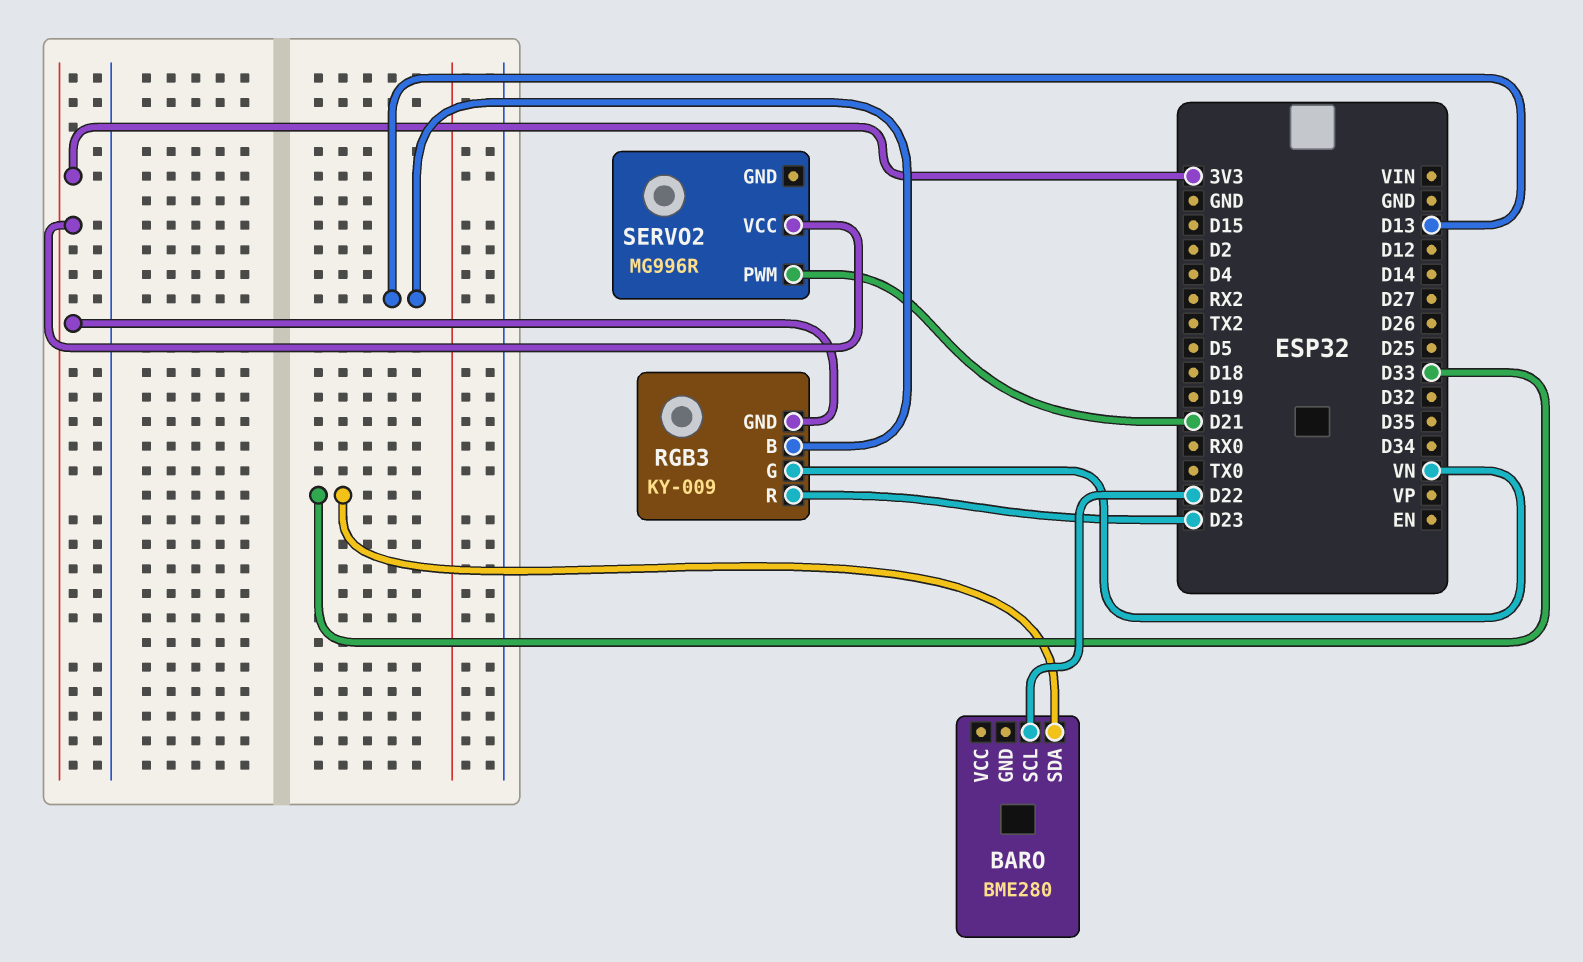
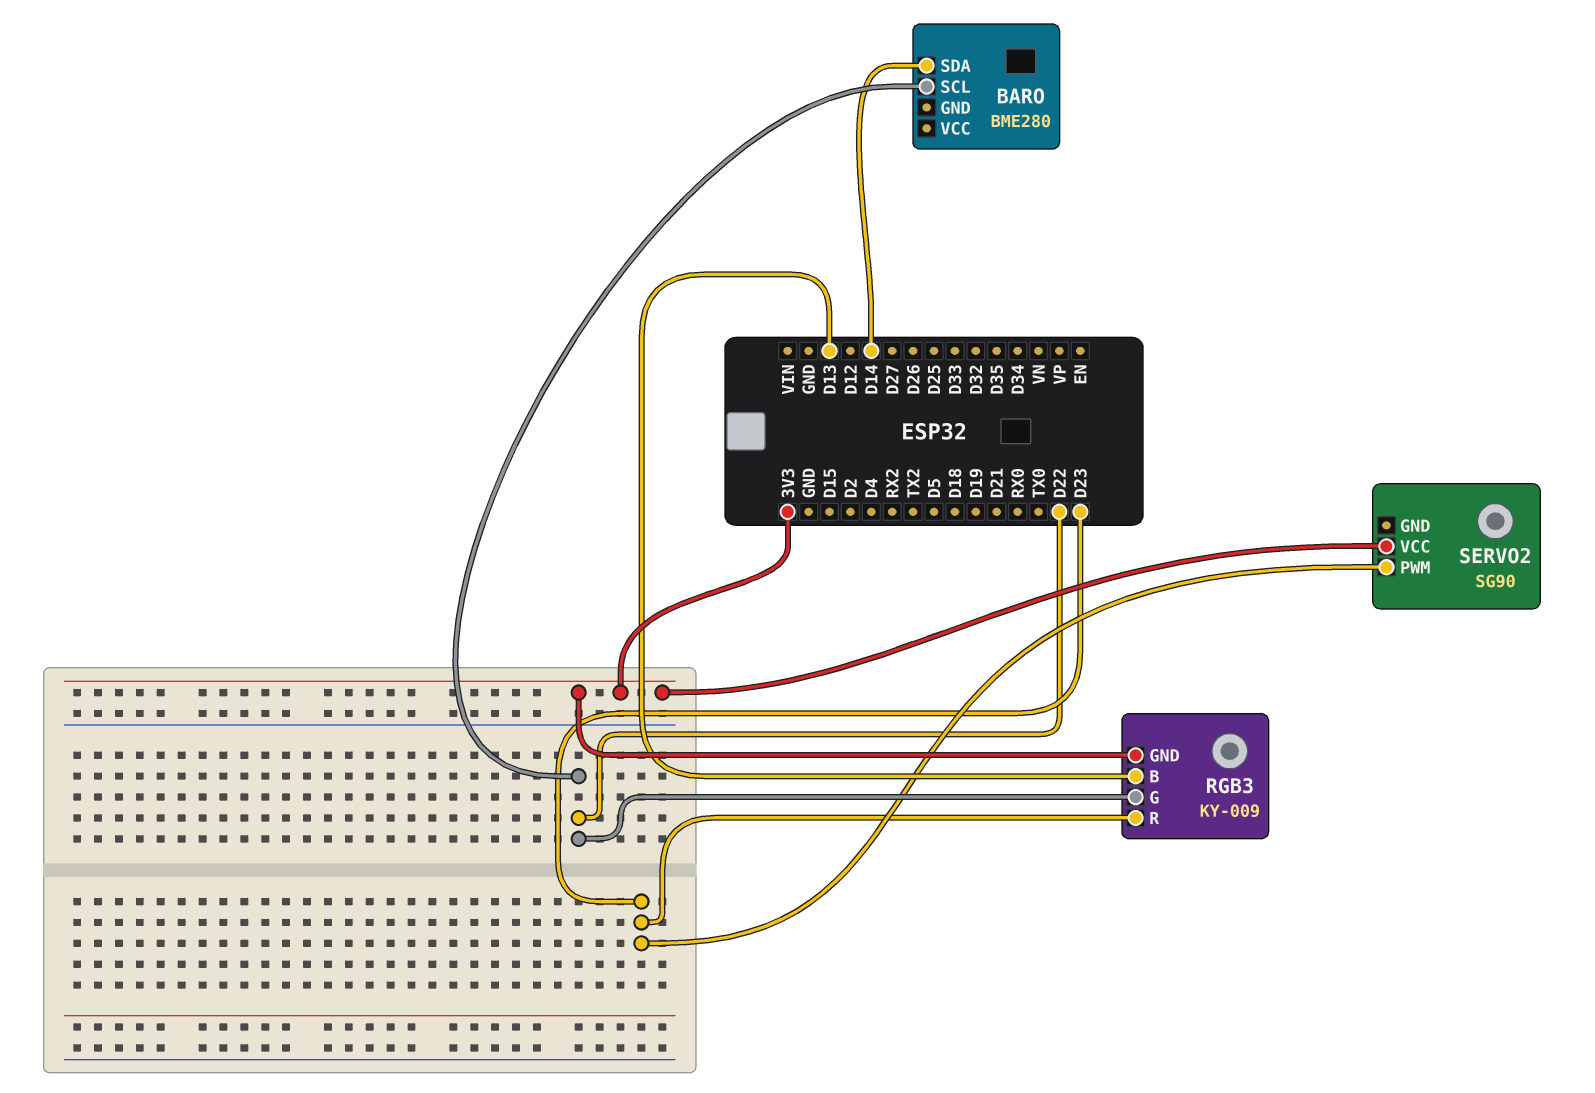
BARO pin SDA: D33 -> D14
RGB3 pin G: VN -> D22
SERVO2: MG996R -> SG90
SERVO2 pin PWM: D21 -> D23

